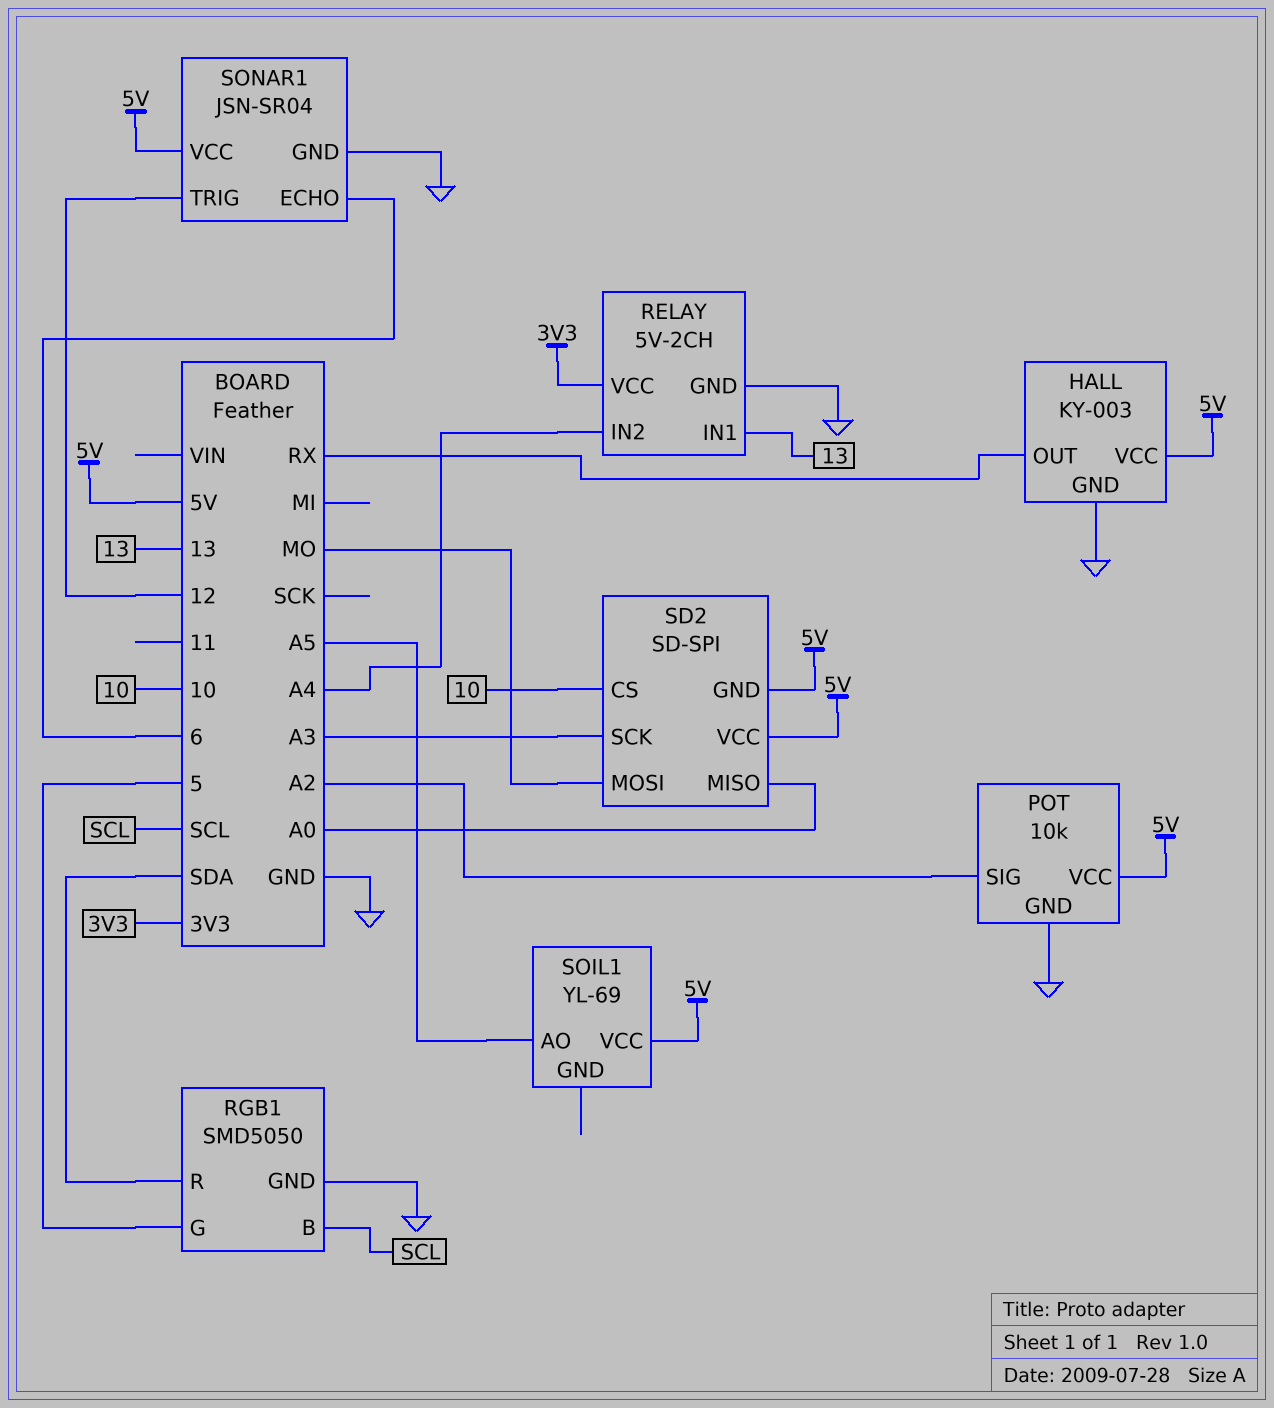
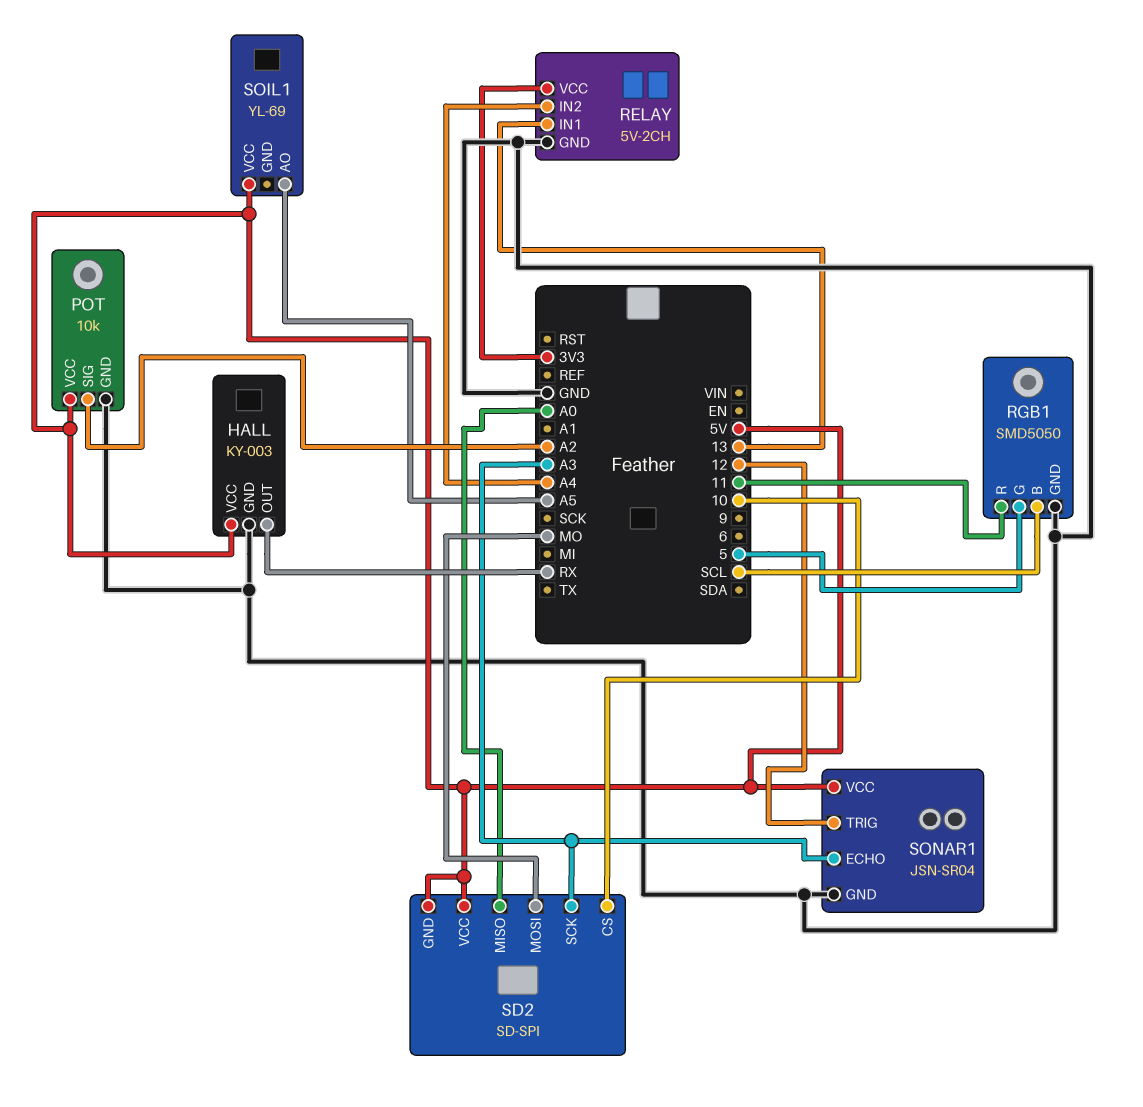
RGB1 pin R: SDA -> 11
SONAR1 pin ECHO: 6 -> A3

